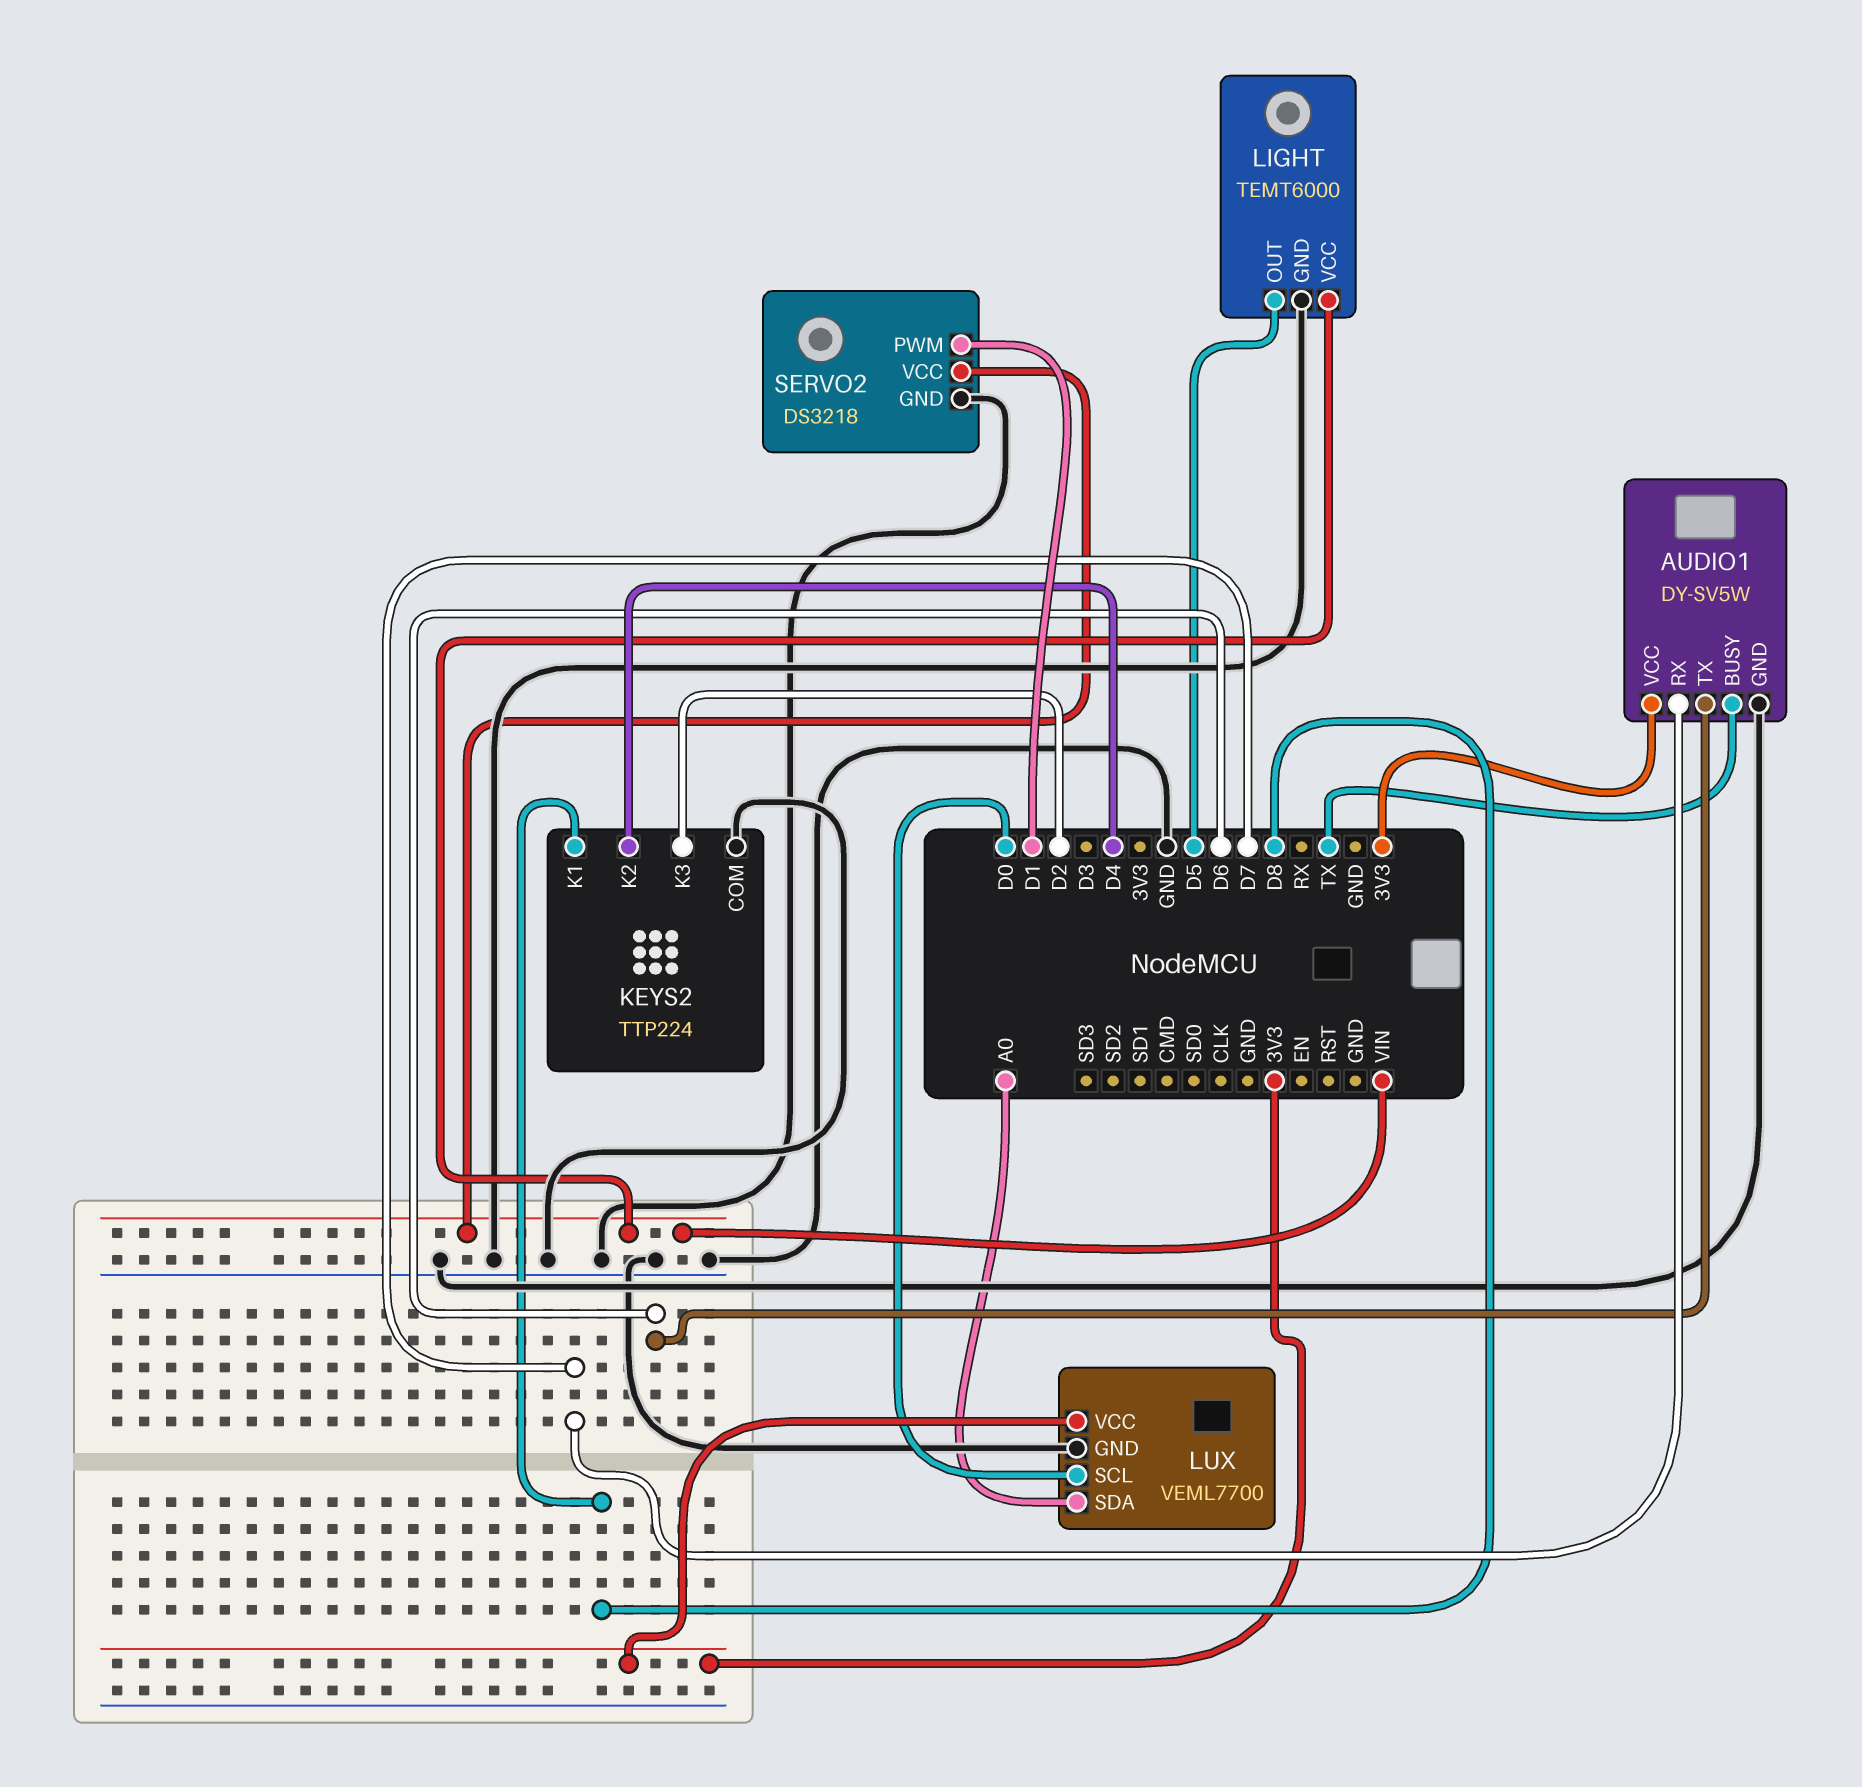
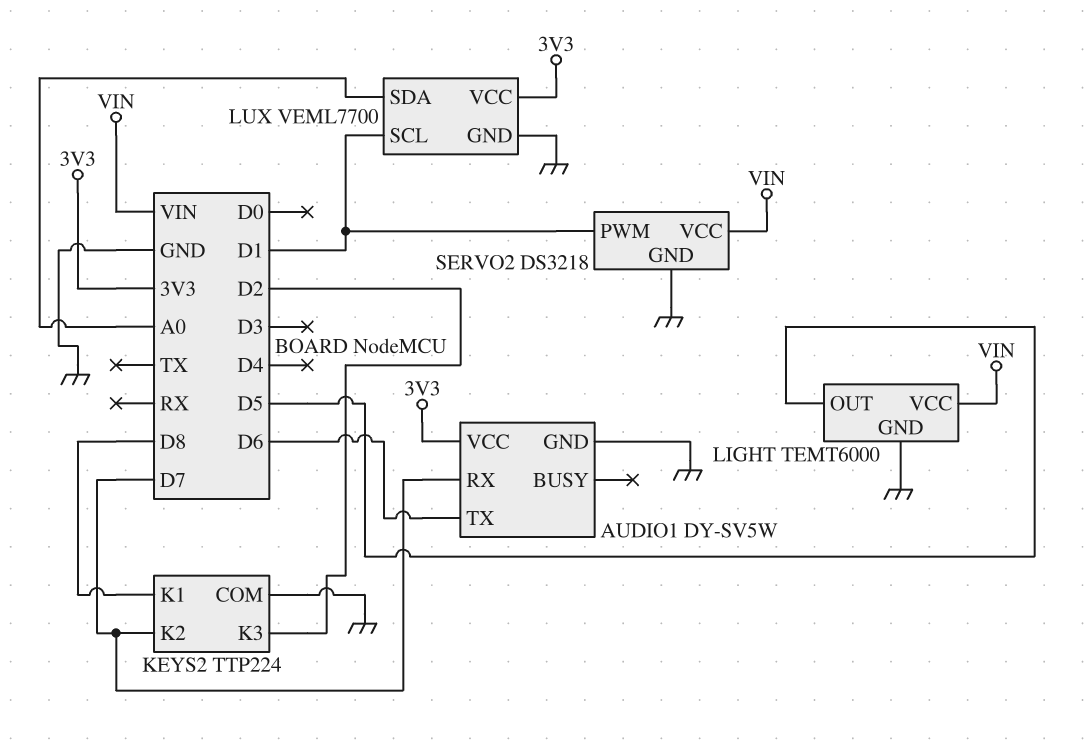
AUDIO1 pin BUSY: TX -> none
KEYS2 pin K2: D4 -> D7
LUX pin SCL: D0 -> D1

